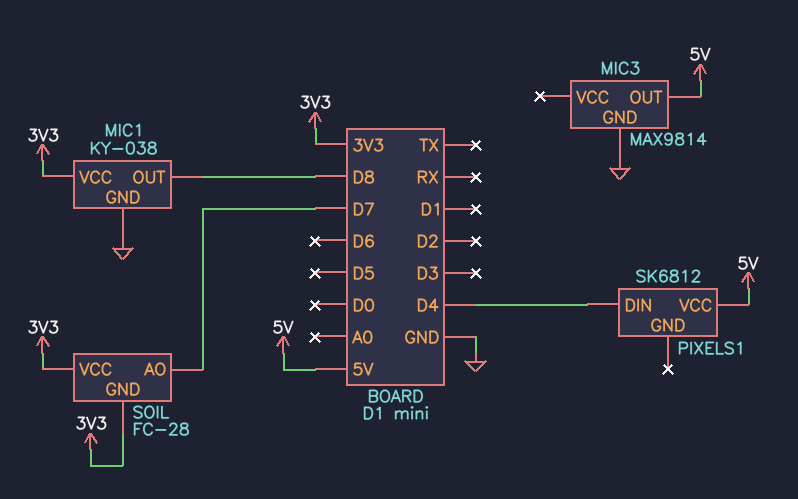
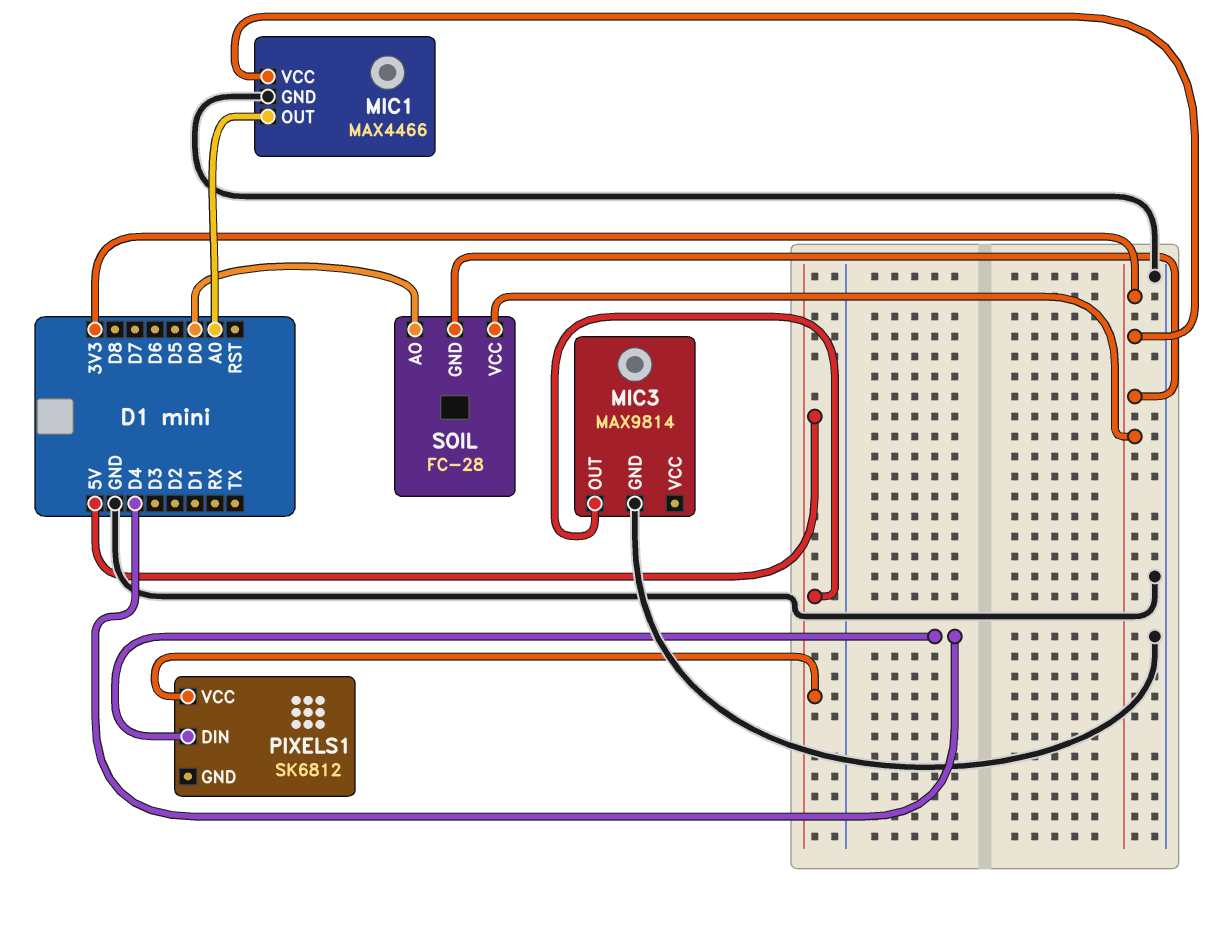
MIC1: KY-038 -> MAX4466
MIC1 pin OUT: D8 -> A0
SOIL pin AO: D7 -> D0

